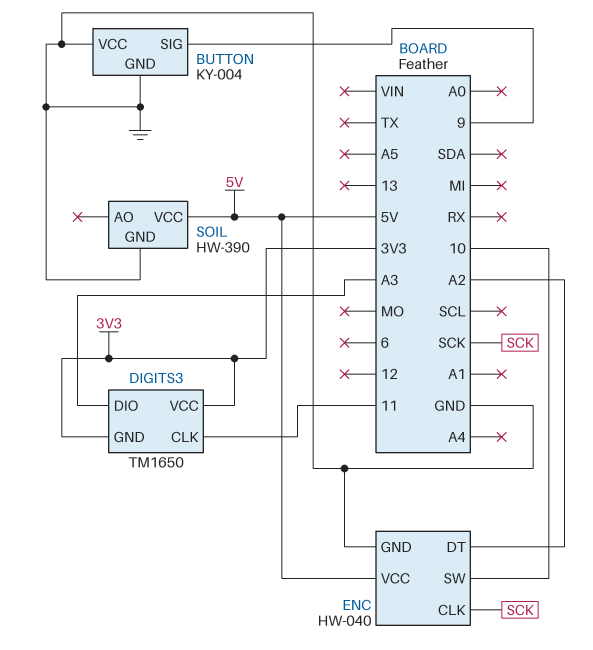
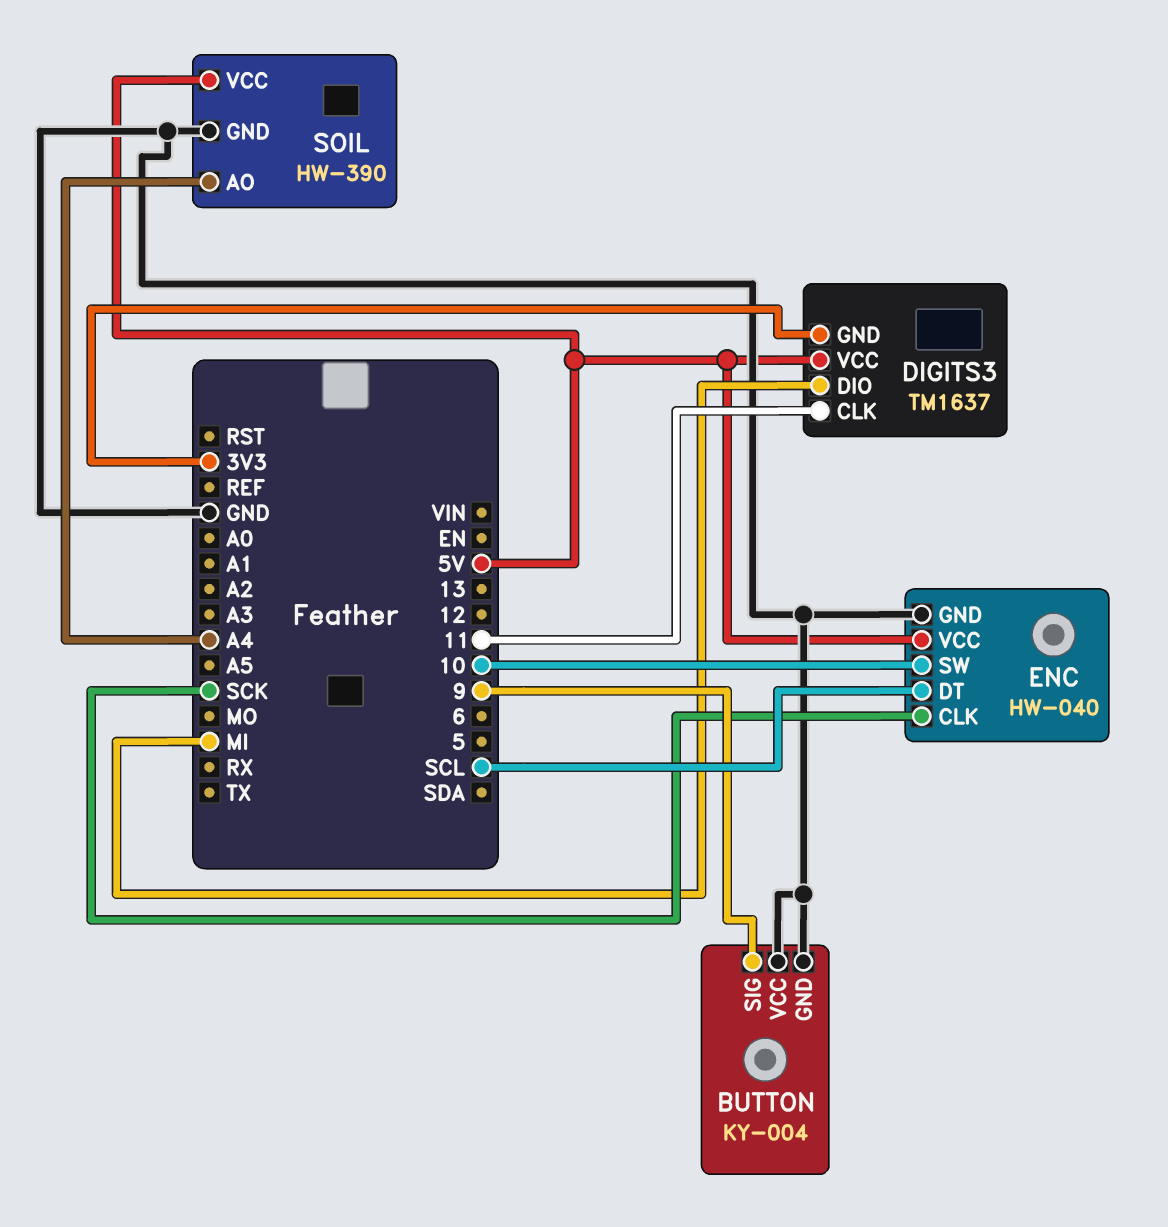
DIGITS3: TM1650 -> TM1637
DIGITS3 pin DIO: A3 -> MI
DIGITS3 pin VCC: 3V3 -> 5V
ENC pin DT: A2 -> SCL
SOIL pin AO: none -> A4

